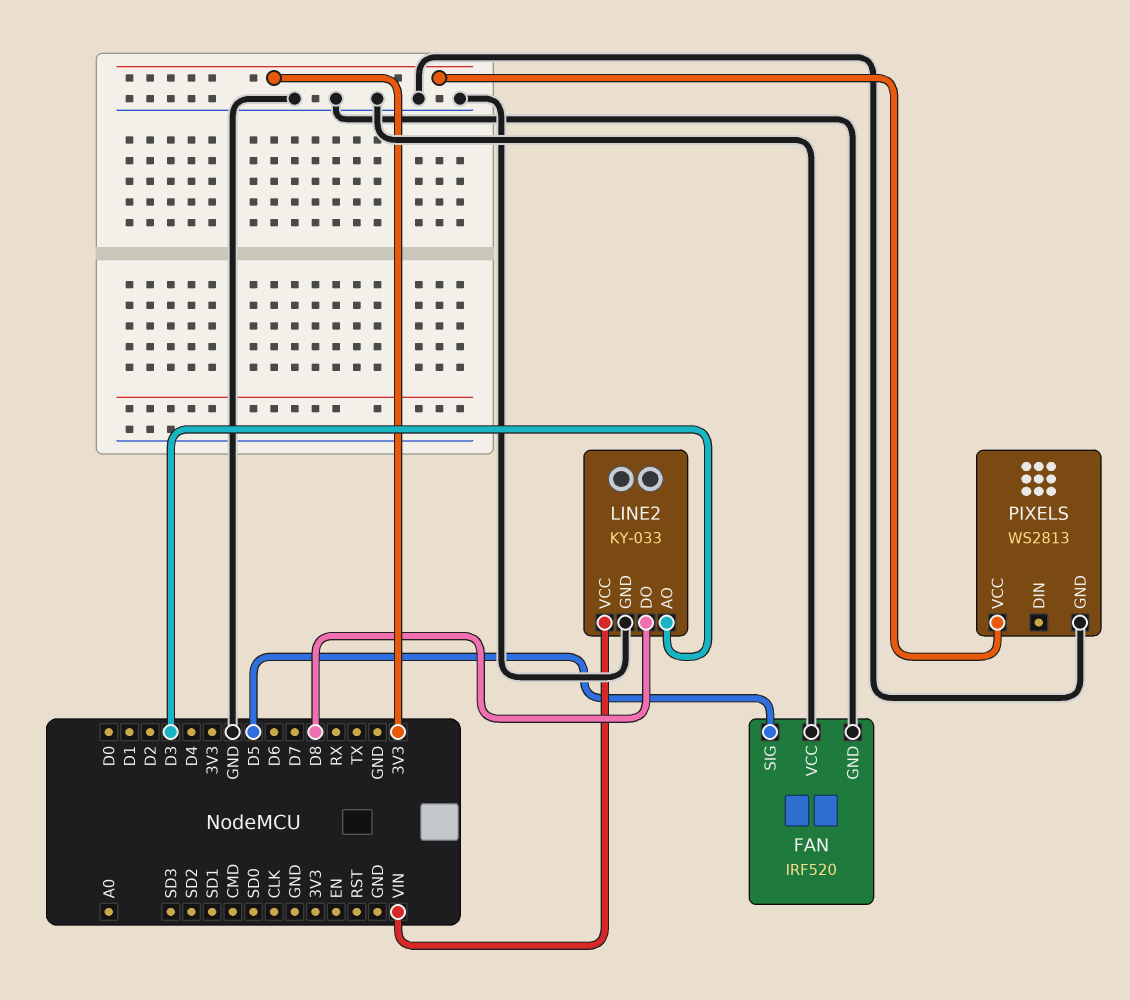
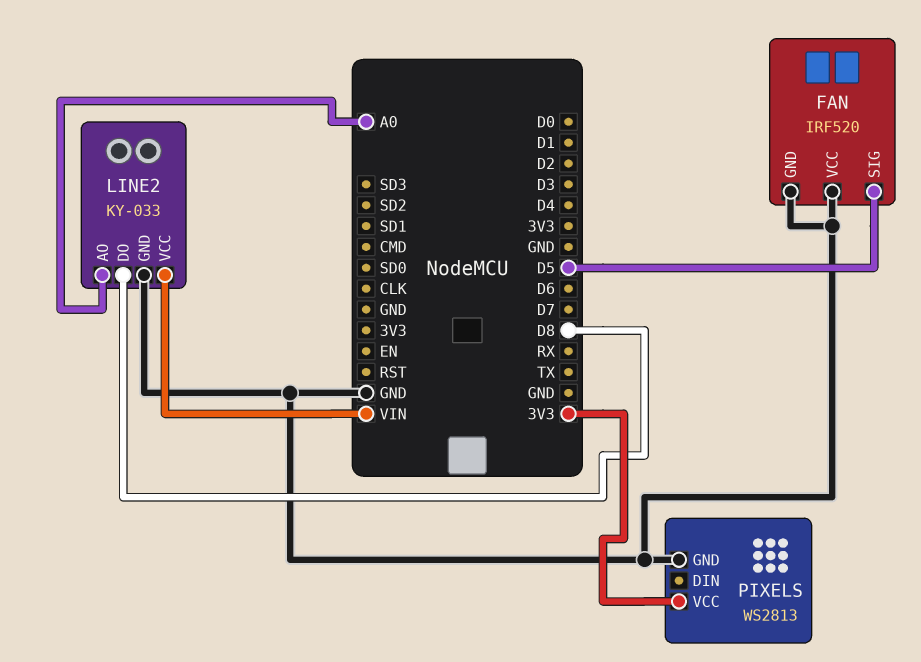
LINE2 pin AO: D3 -> A0

